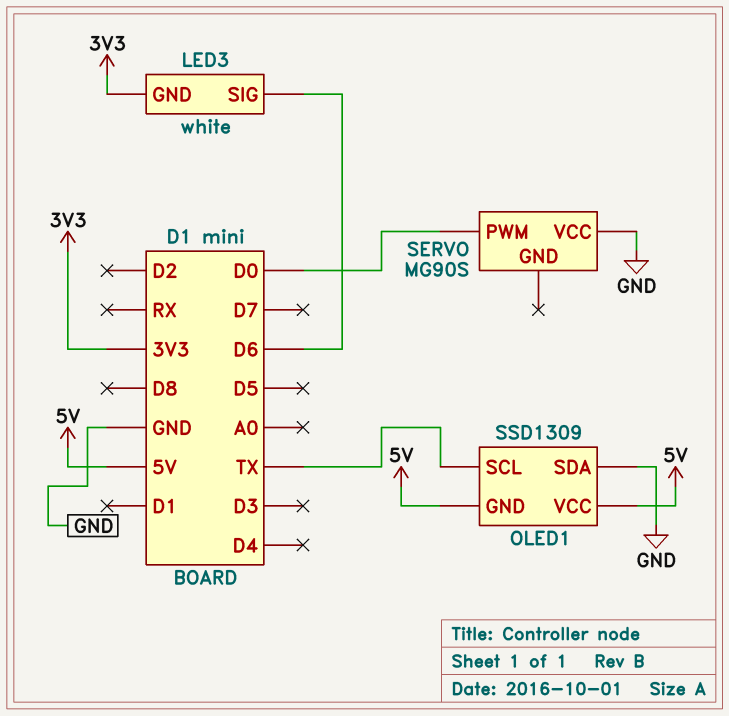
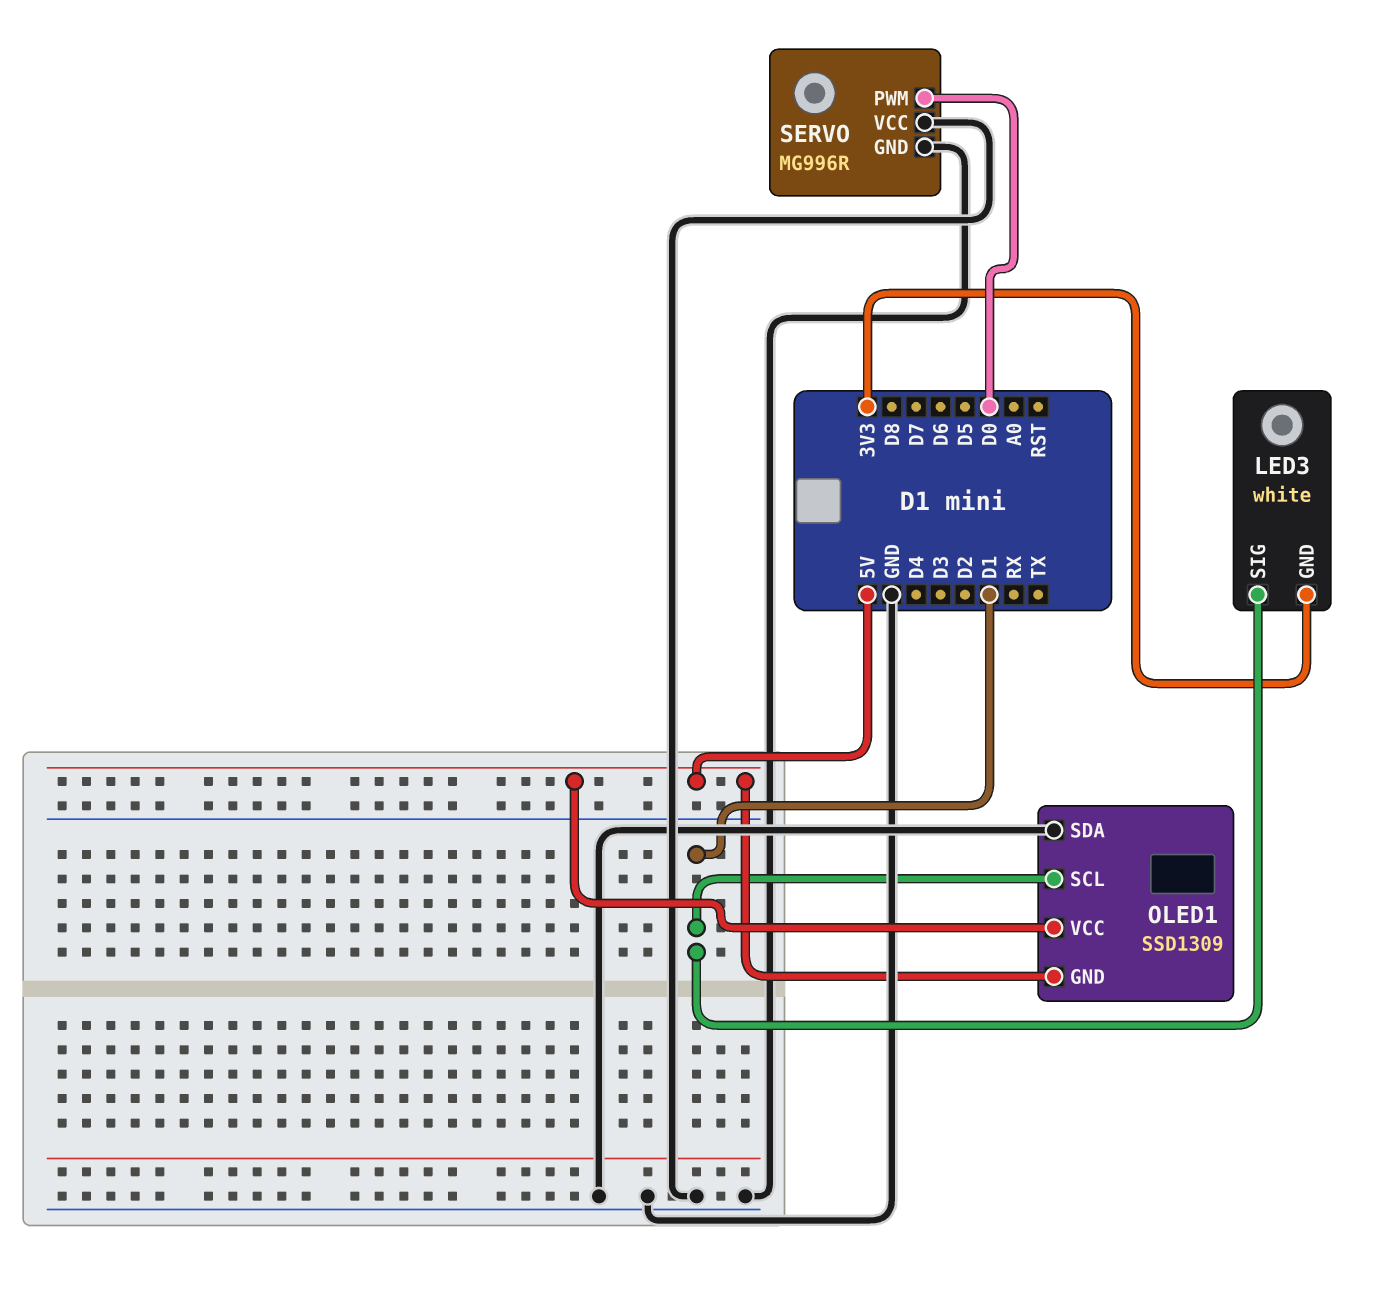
LED3 pin SIG: D6 -> D1
OLED1 pin SCL: TX -> D1
SERVO: MG90S -> MG996R
SERVO pin GND: none -> GND

